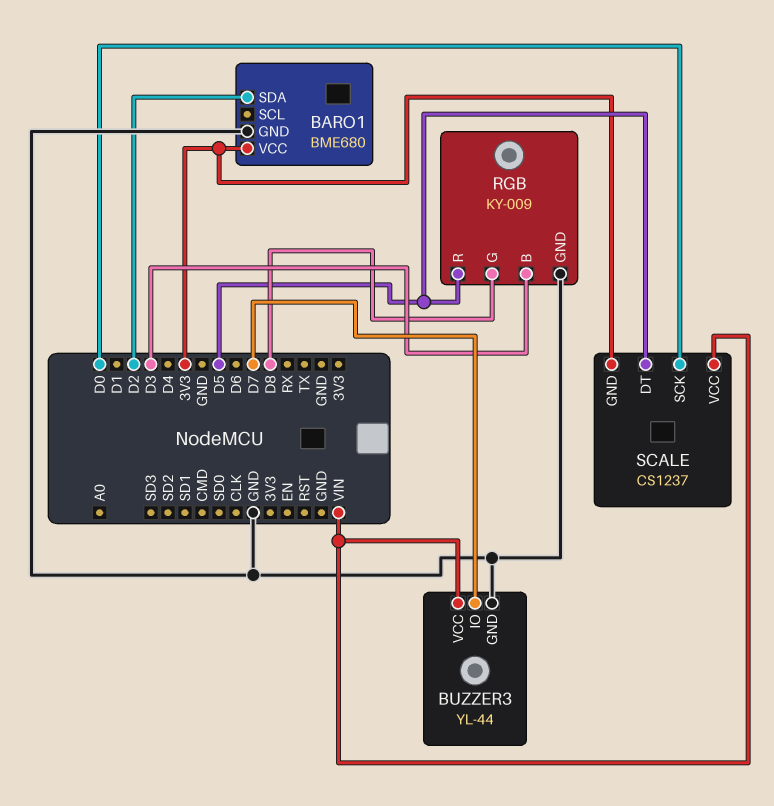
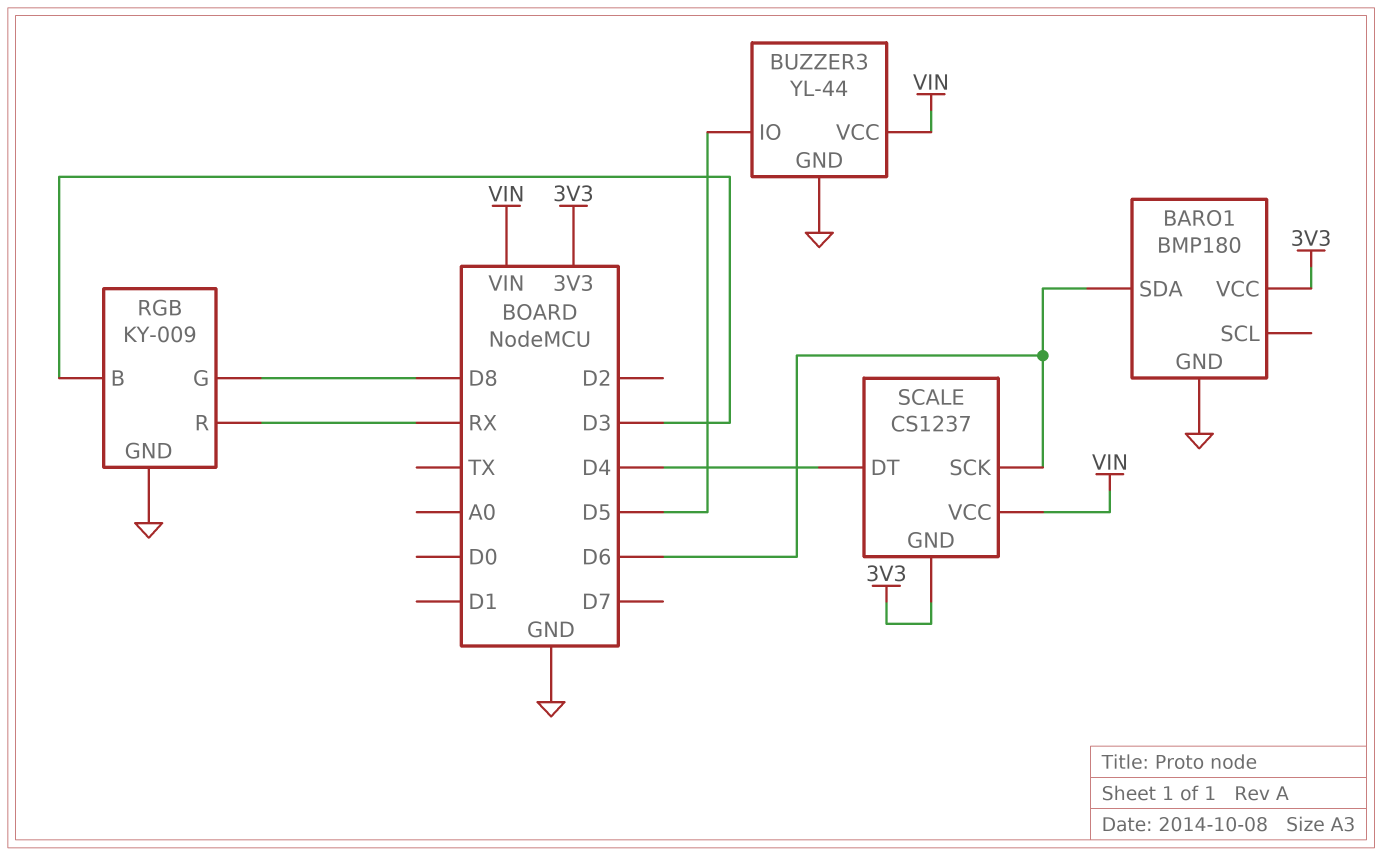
BARO1: BME680 -> BMP180
BARO1 pin SDA: D2 -> D6
BUZZER3 pin IO: D7 -> D5
RGB pin R: D5 -> RX
SCALE pin DT: D5 -> D4
SCALE pin SCK: D0 -> D6

